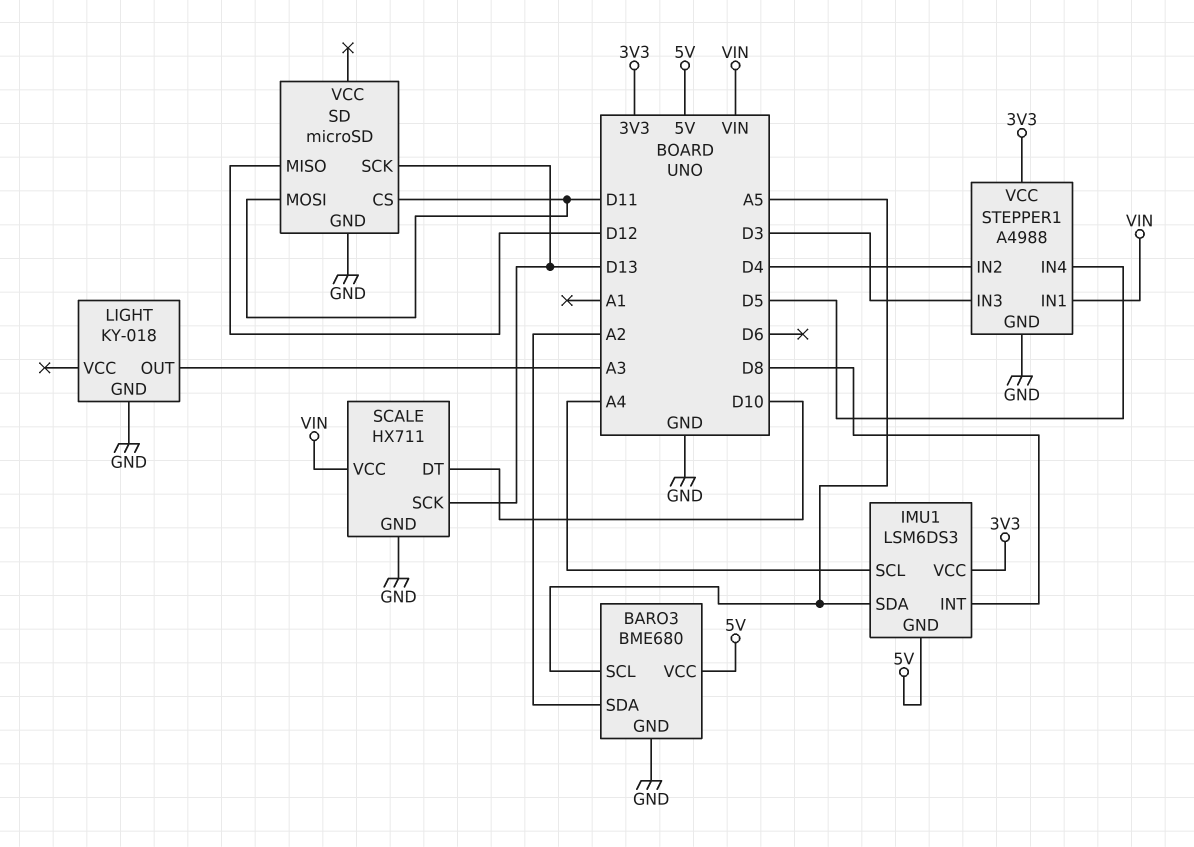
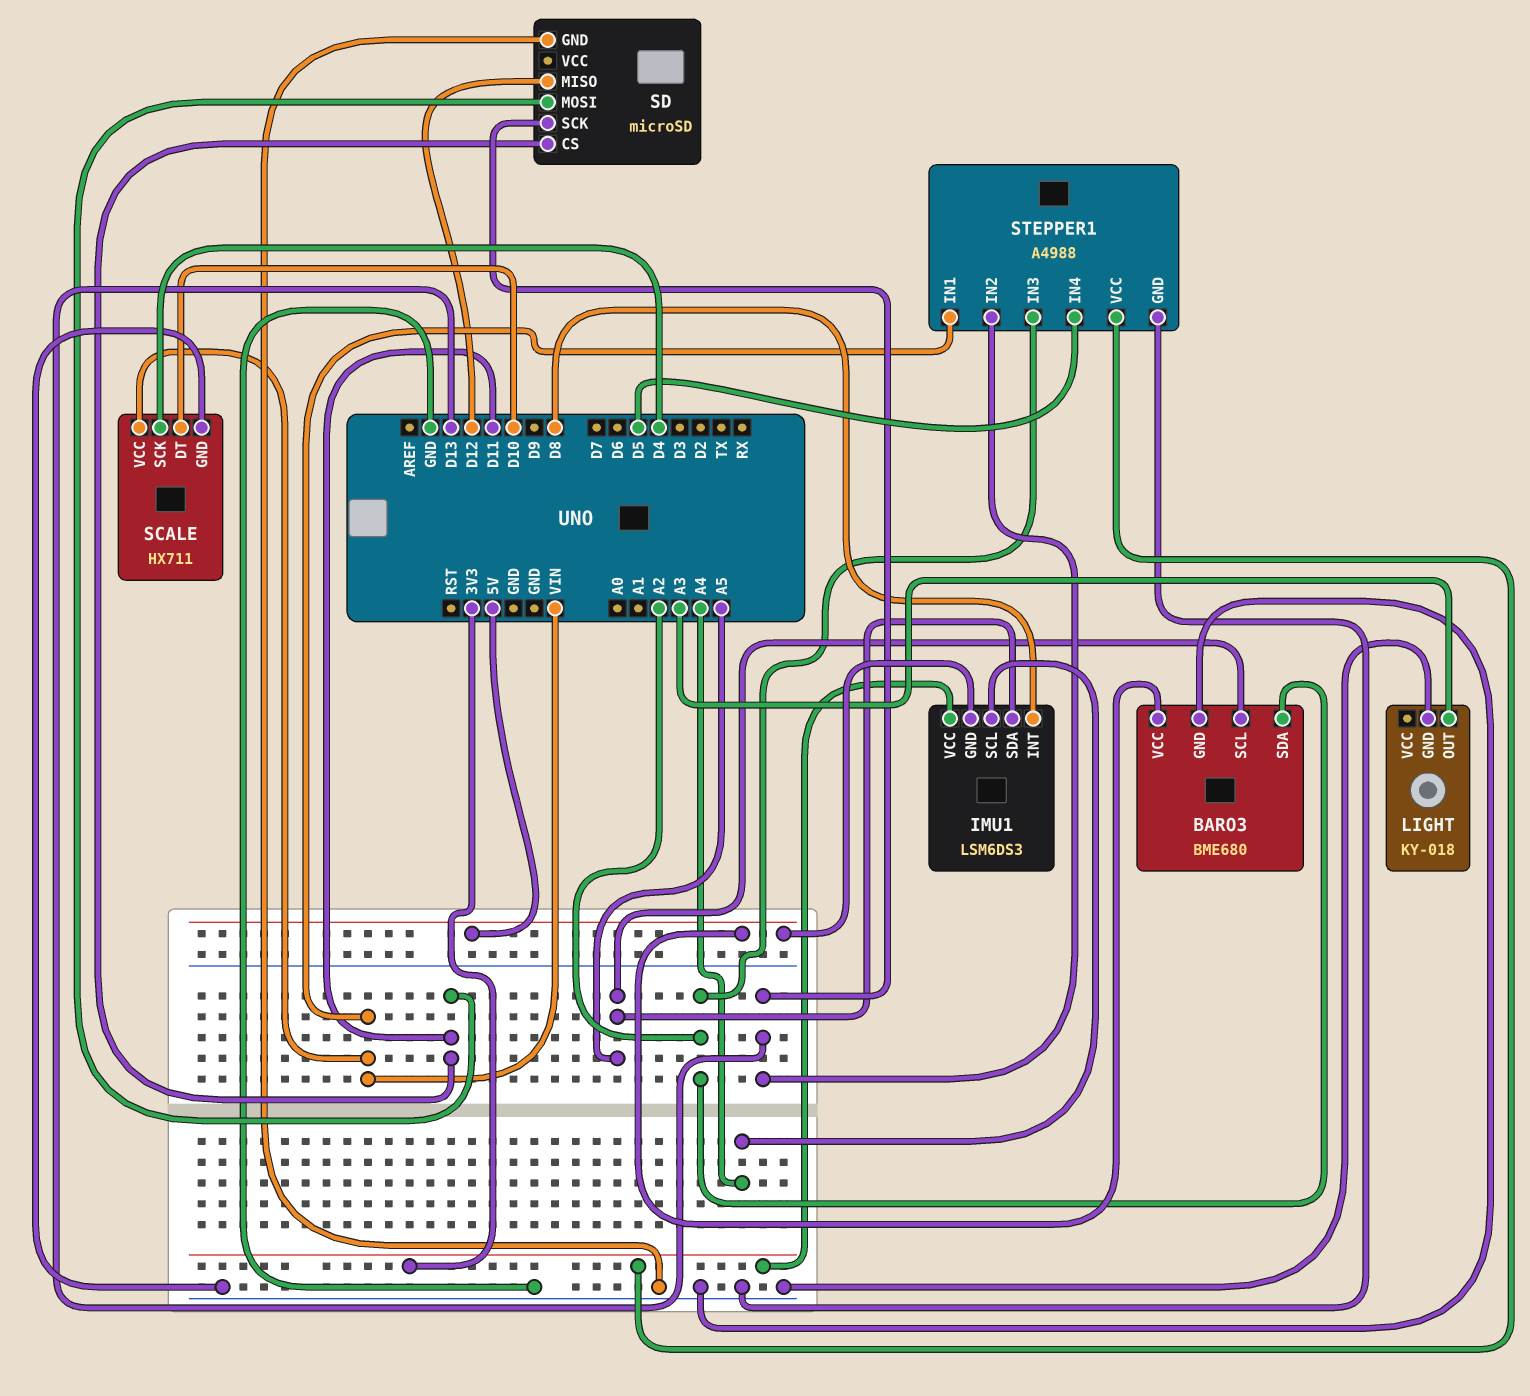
SCALE pin SCK: D13 -> D4
STEPPER1 pin IN2: D4 -> D13
STEPPER1 pin IN3: D3 -> A2

